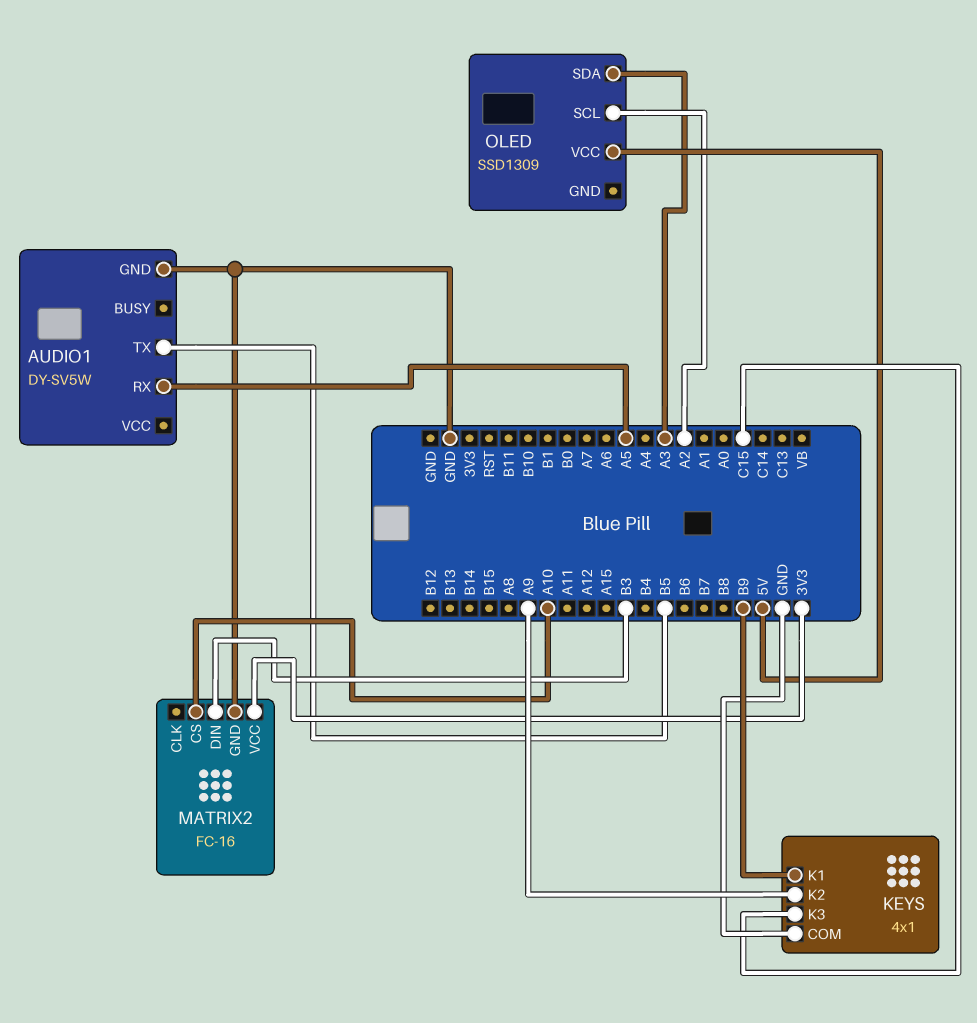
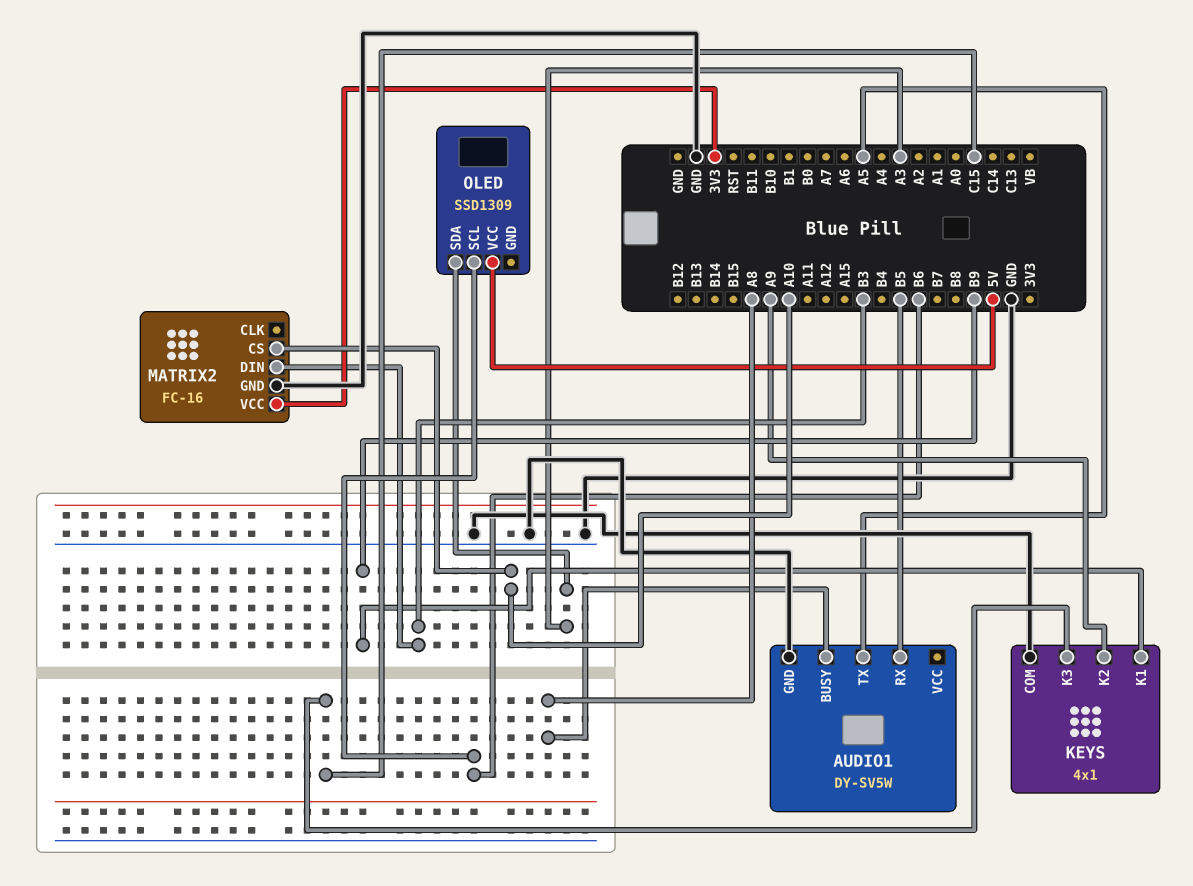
AUDIO1 pin BUSY: none -> A8
AUDIO1 pin RX: A5 -> B5
AUDIO1 pin TX: B5 -> A5
OLED pin SCL: A2 -> B6

